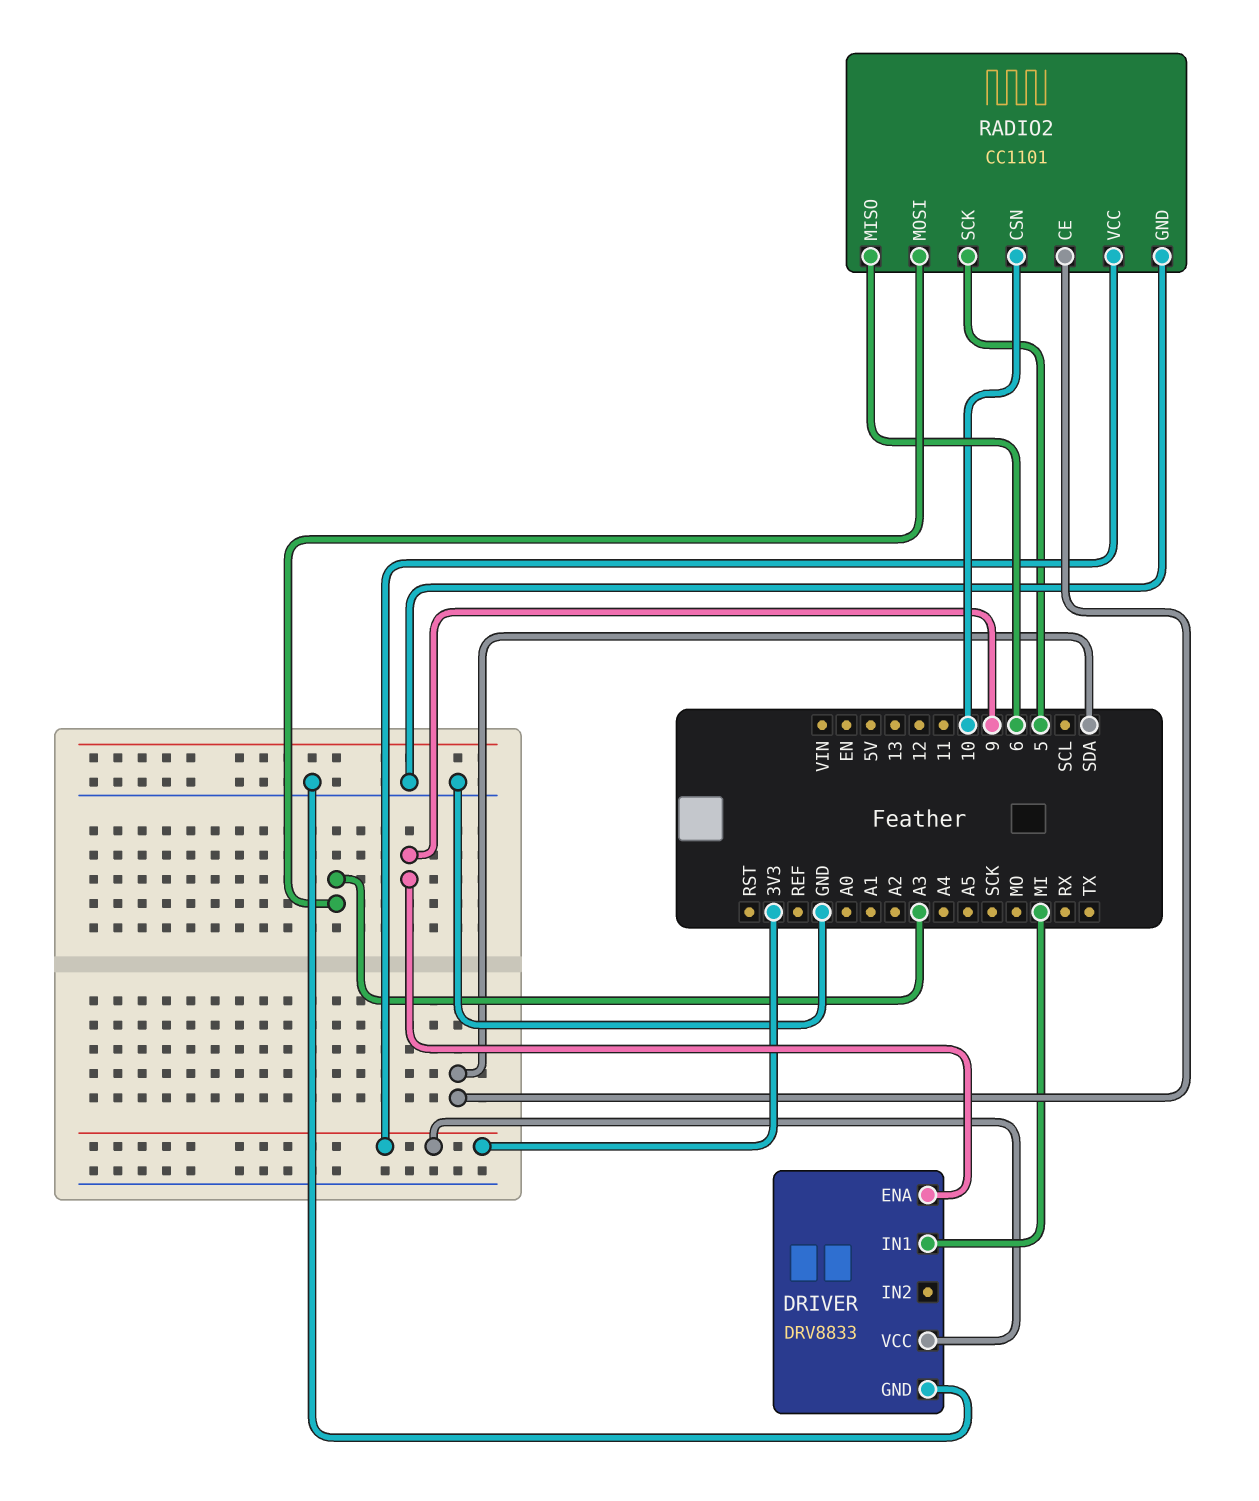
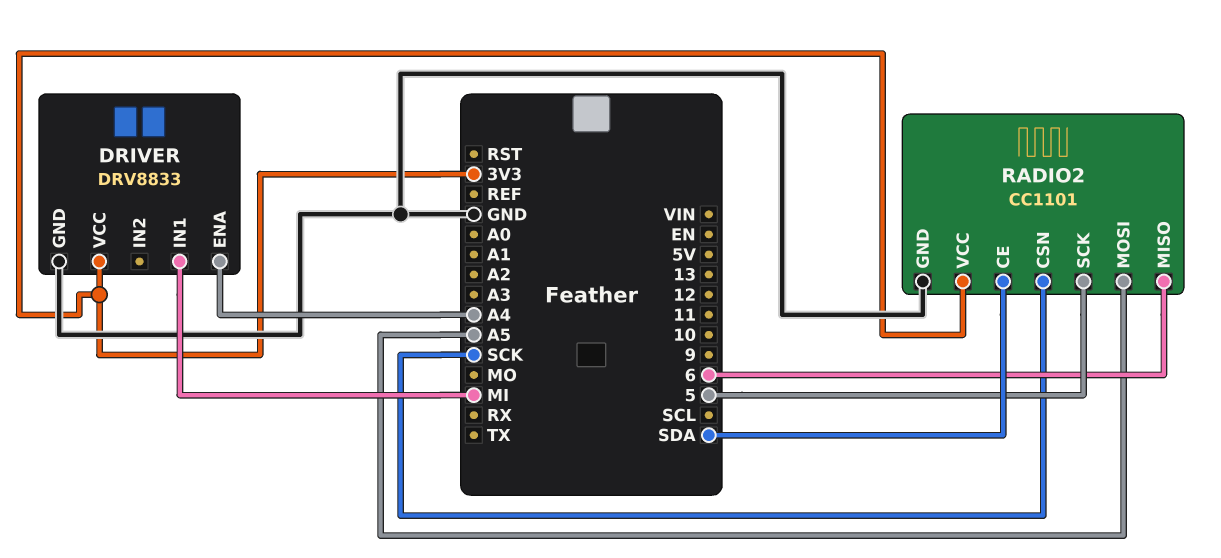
DRIVER pin ENA: 9 -> A4
RADIO2 pin CSN: 10 -> SCK
RADIO2 pin MOSI: A3 -> A5

